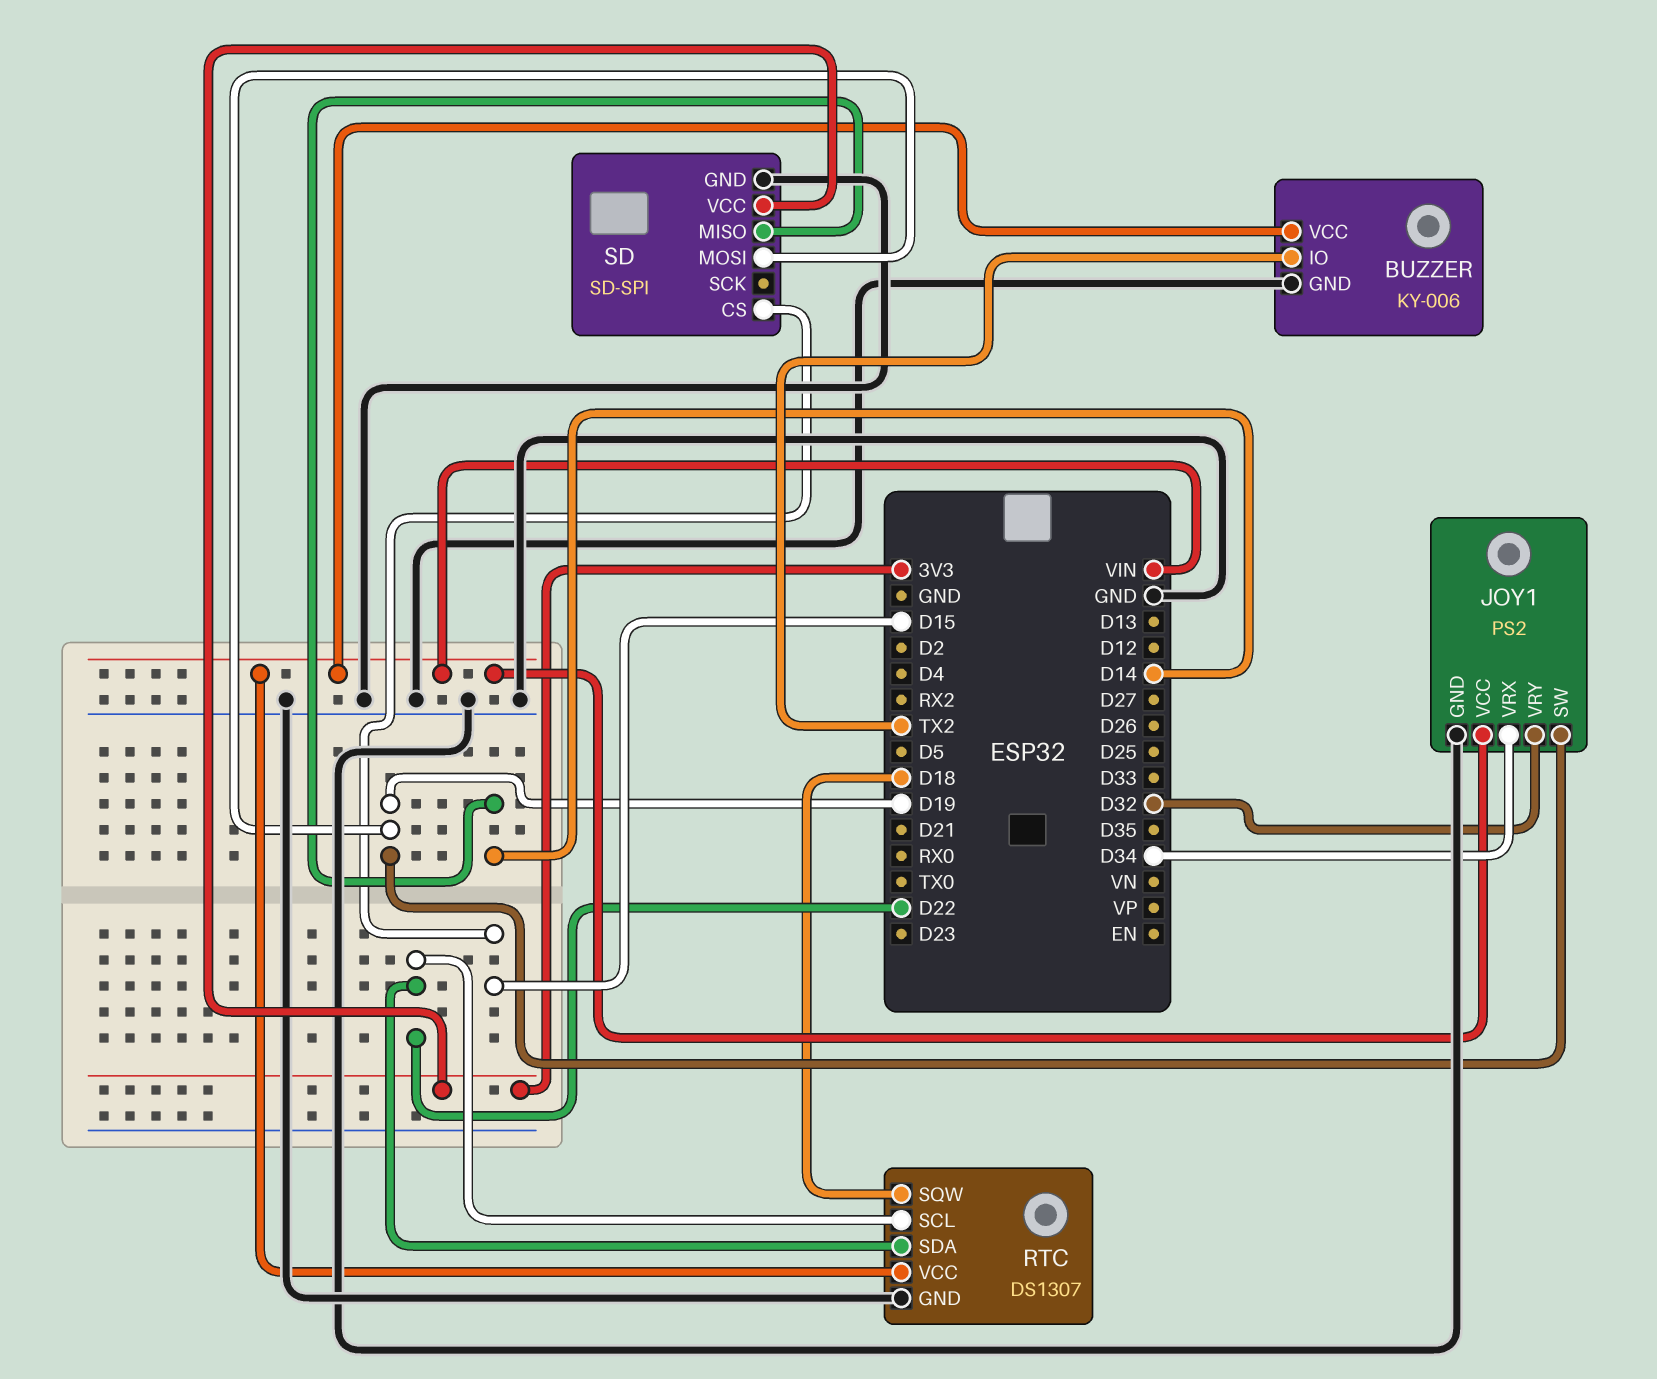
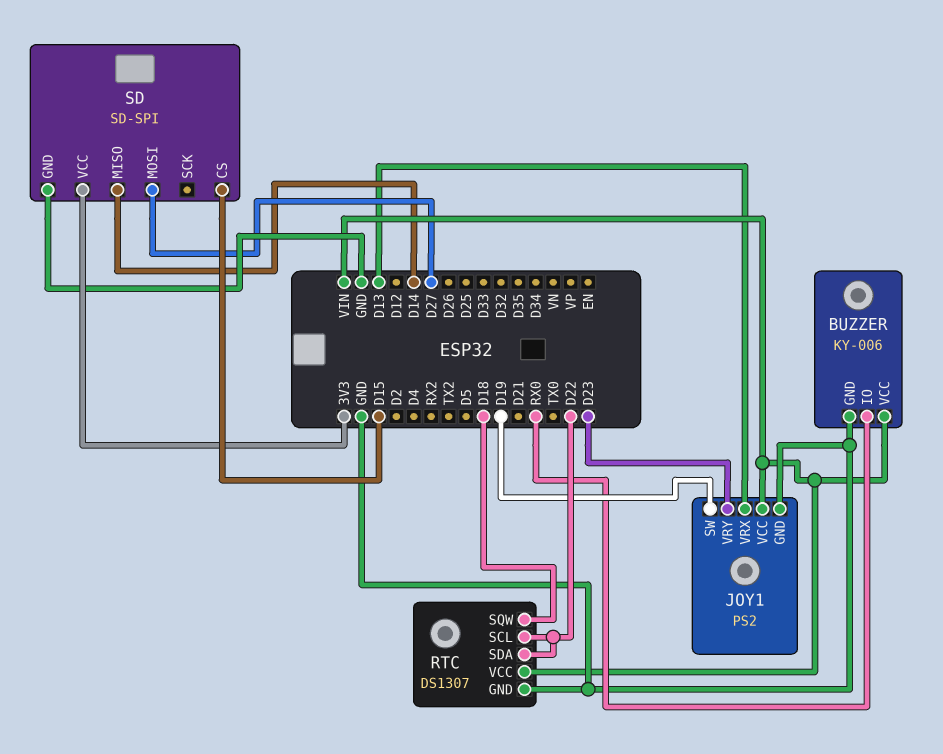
BUZZER pin IO: TX2 -> RX0
JOY1 pin VRX: D34 -> D13
JOY1 pin VRY: D32 -> D23
SD pin MOSI: D19 -> D27

